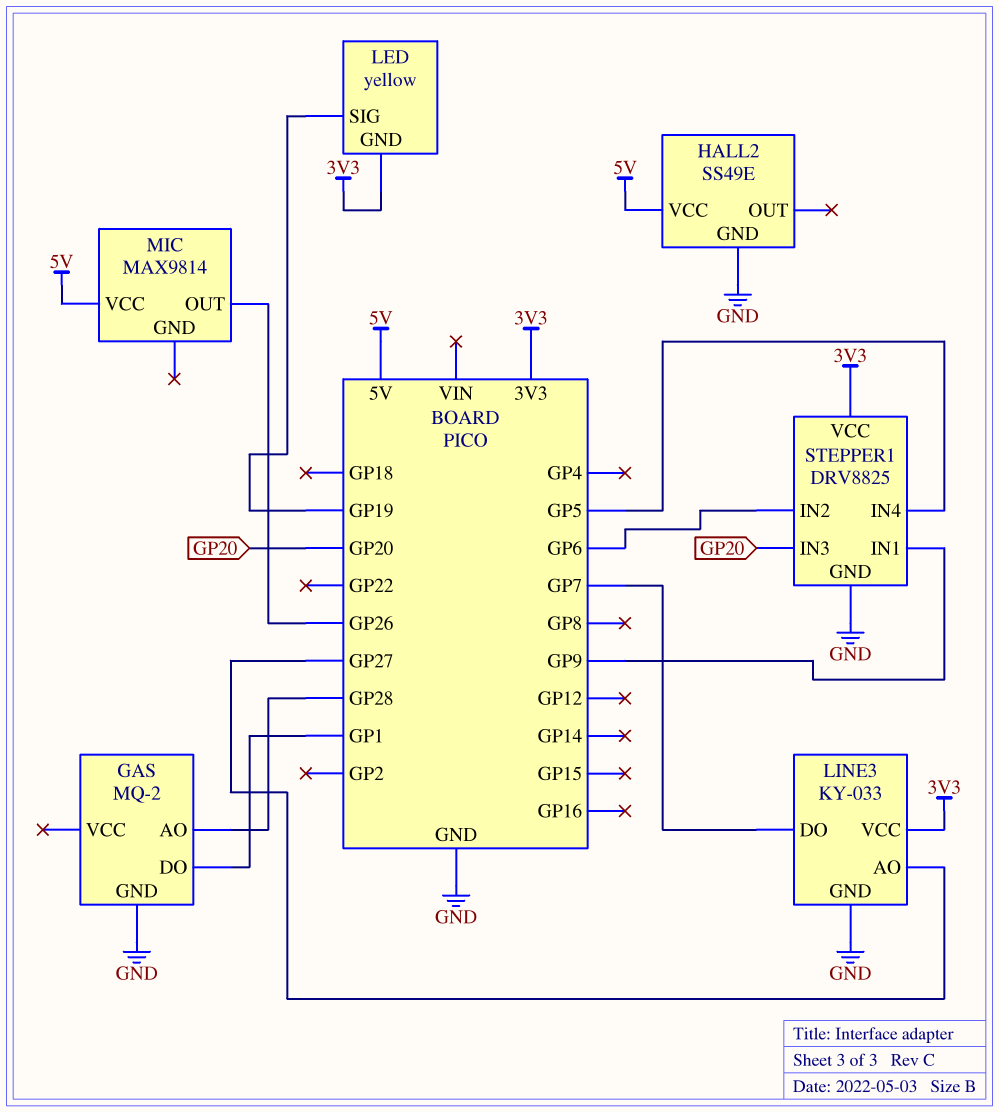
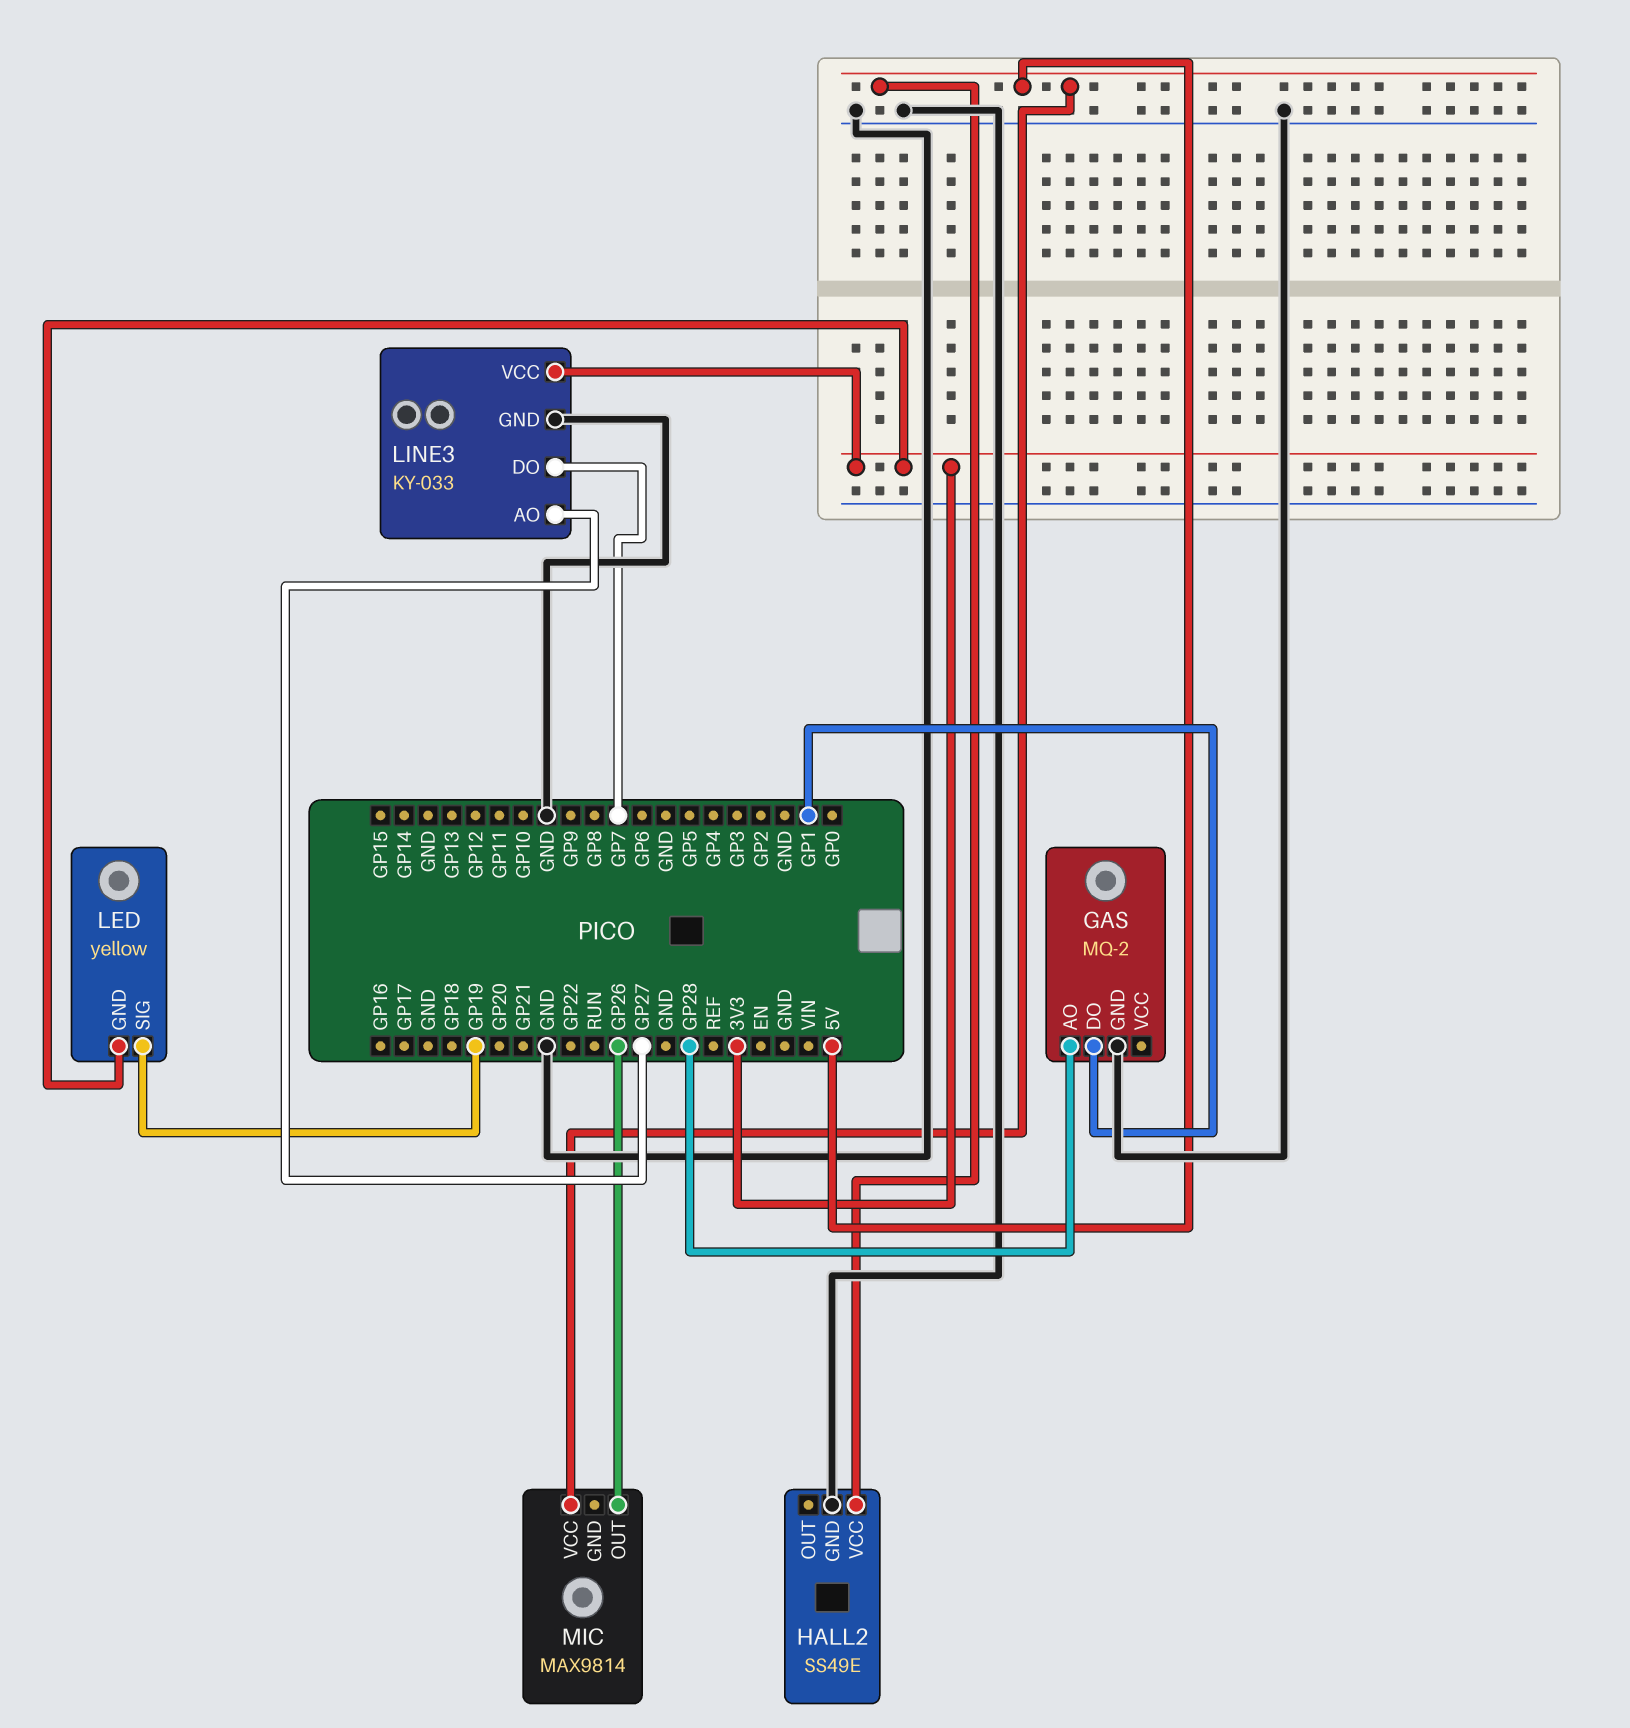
STEPPER1: DRV8825 -> none
STEPPER1 pin GND: GND -> none
STEPPER1 pin IN1: GP9 -> none
STEPPER1 pin IN2: GP6 -> none
STEPPER1 pin IN3: GP20 -> none
STEPPER1 pin IN4: GP5 -> none
STEPPER1 pin VCC: 3V3 -> none

